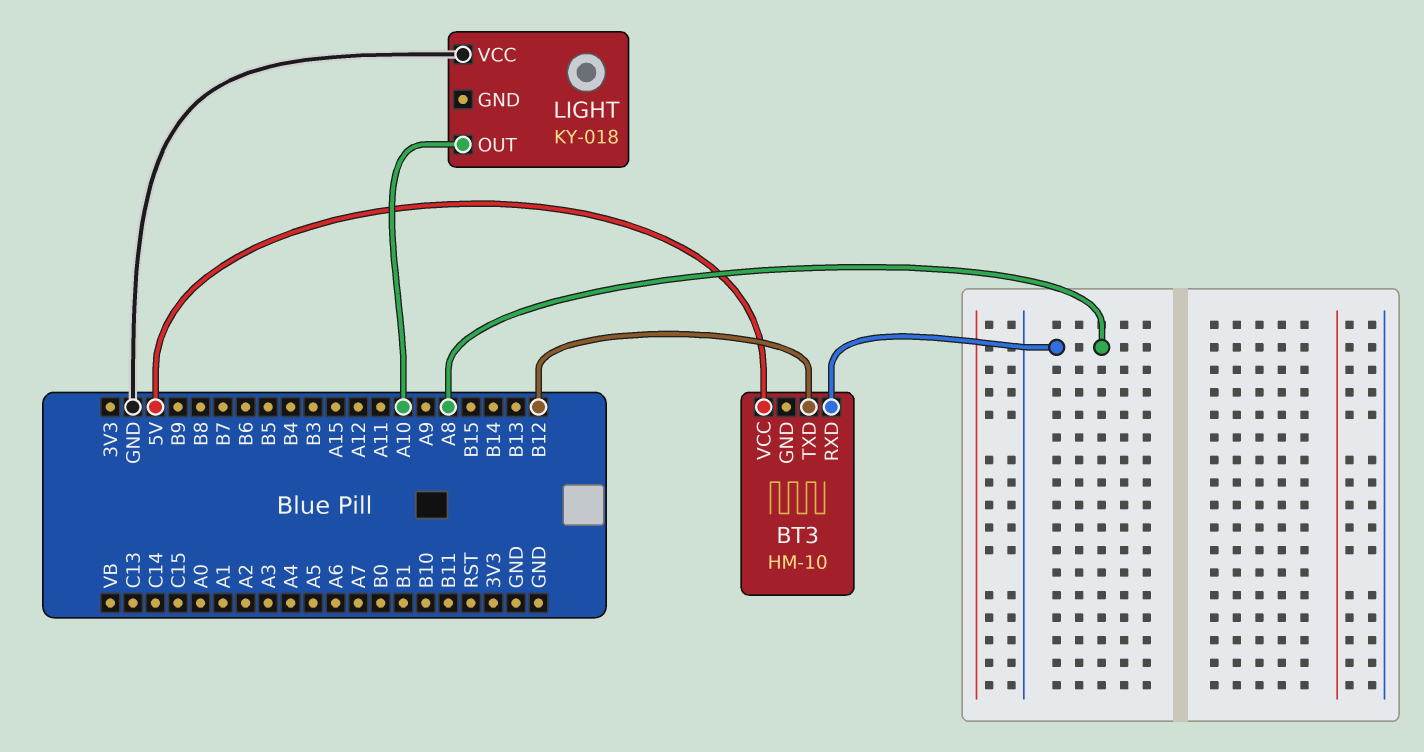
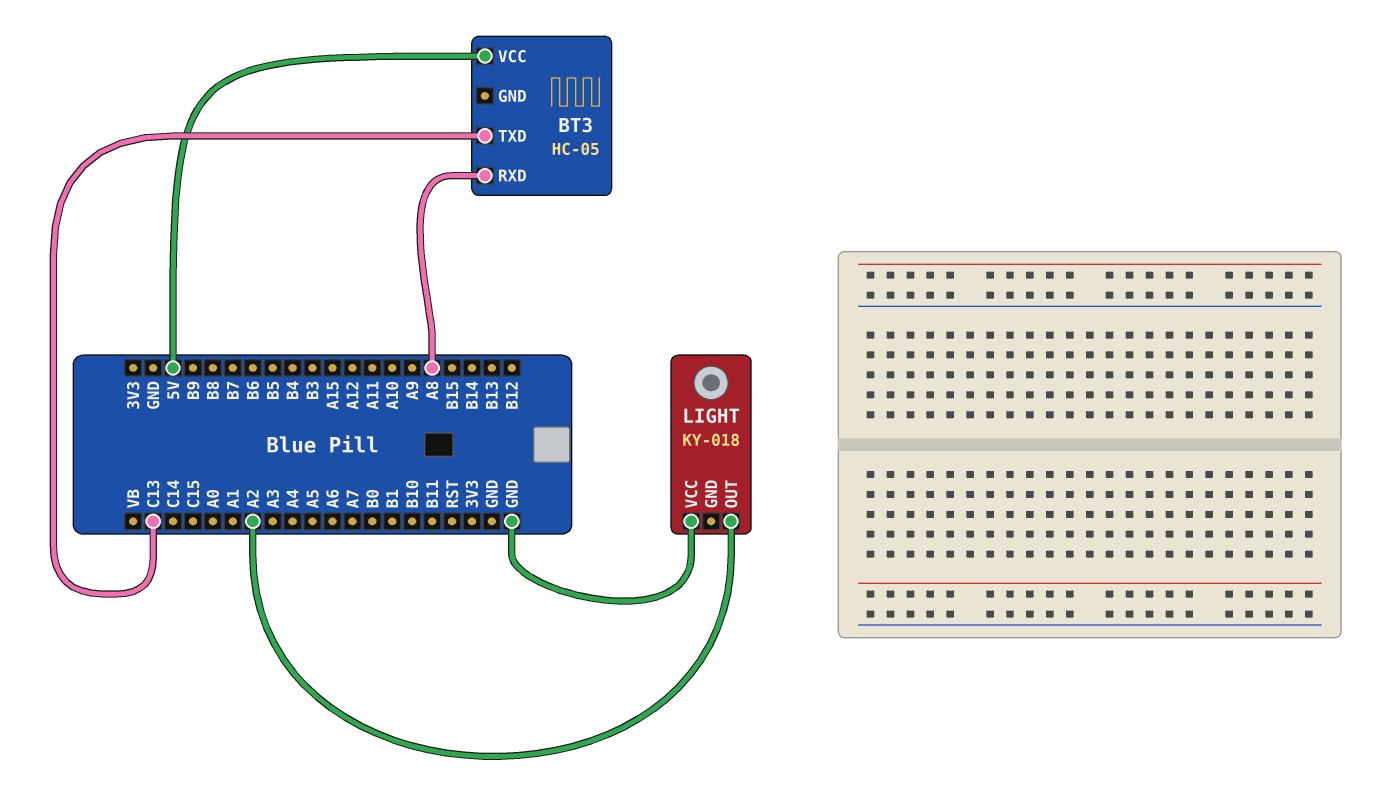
BT3: HM-10 -> HC-05
BT3 pin TXD: B12 -> C13
LIGHT pin OUT: A10 -> A2

